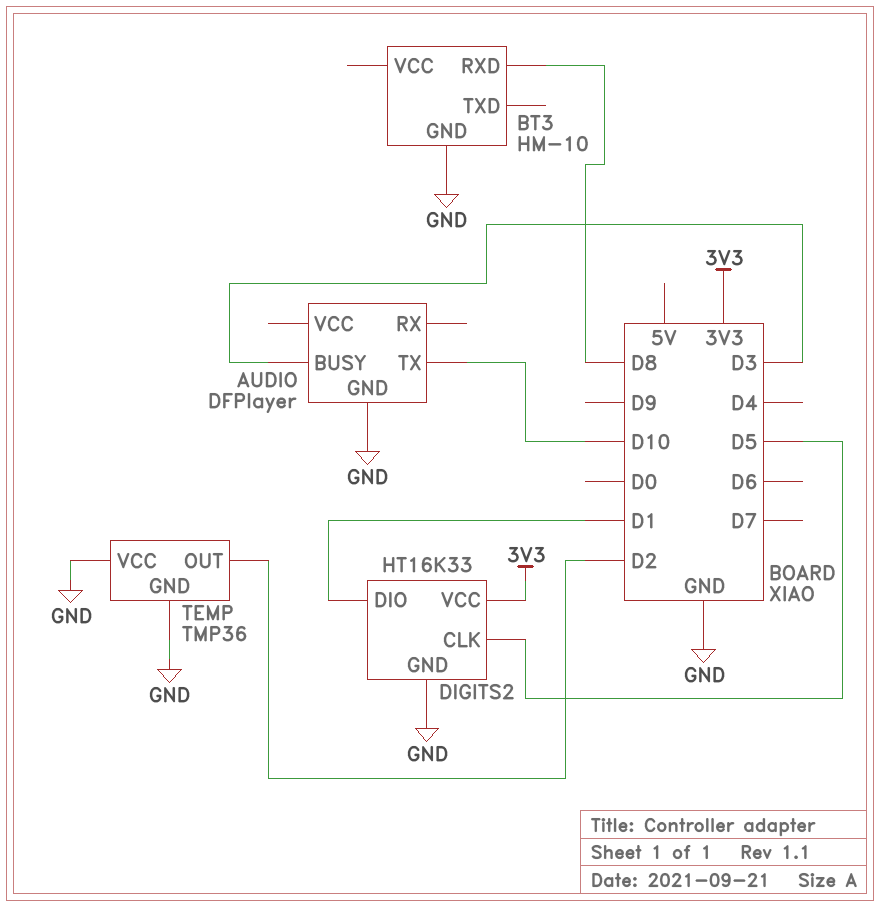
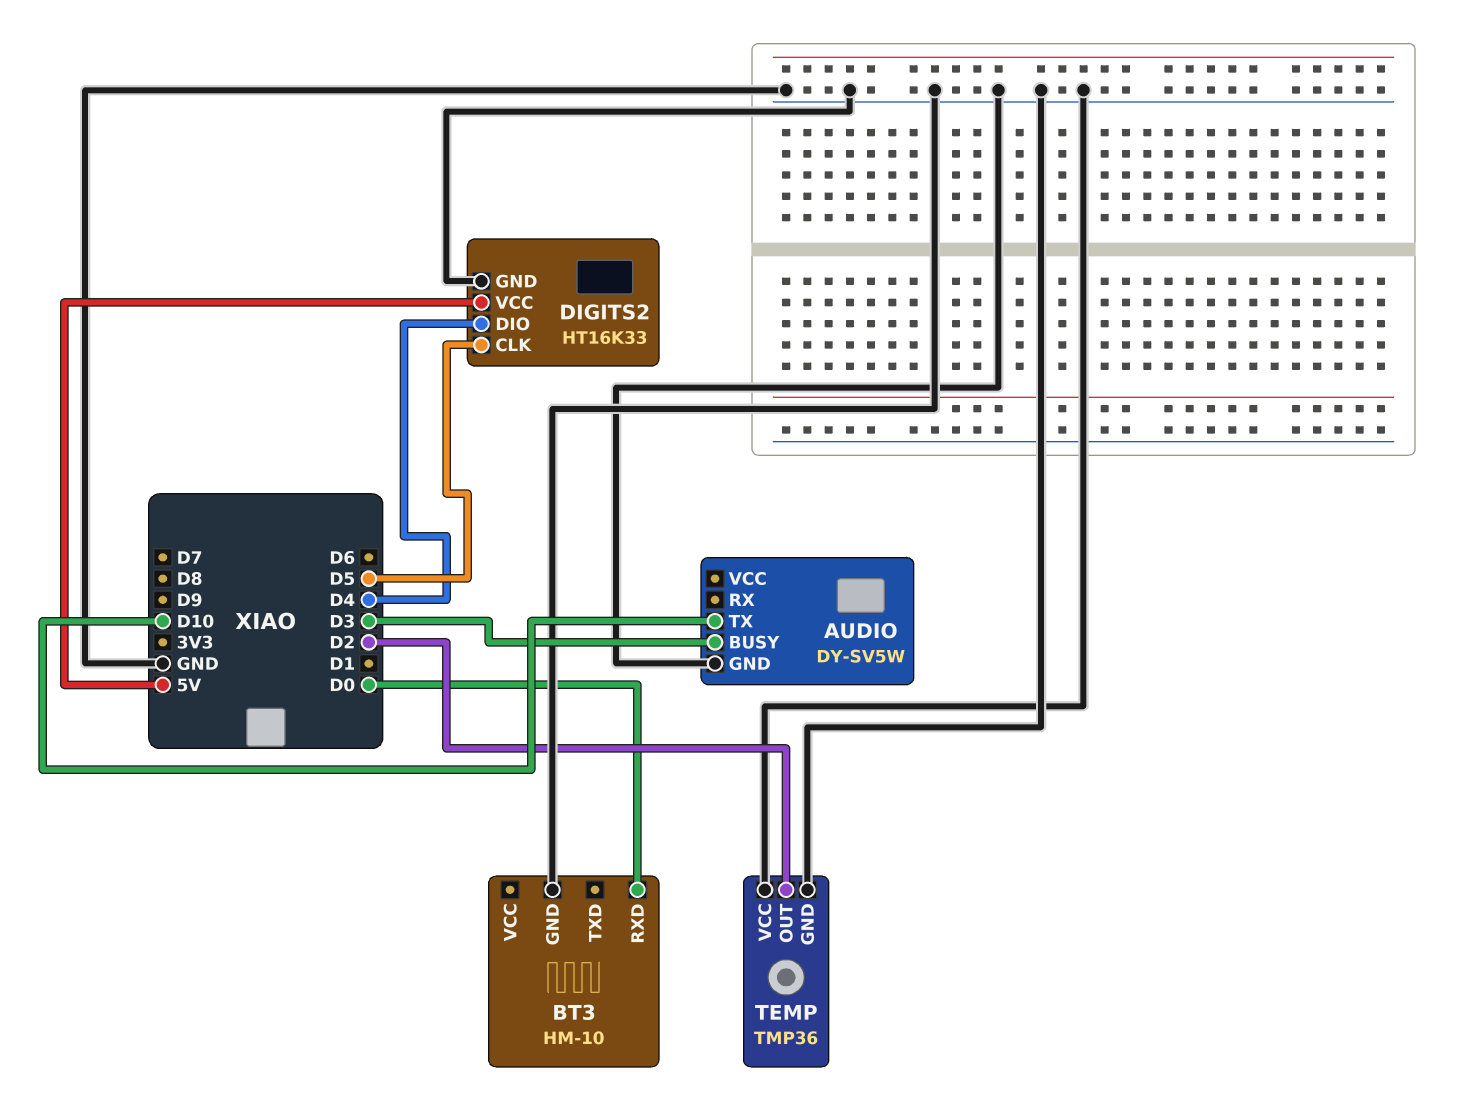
AUDIO: DFPlayer -> DY-SV5W
BT3 pin RXD: D8 -> D0
DIGITS2 pin DIO: D1 -> D4
DIGITS2 pin VCC: 3V3 -> 5V

